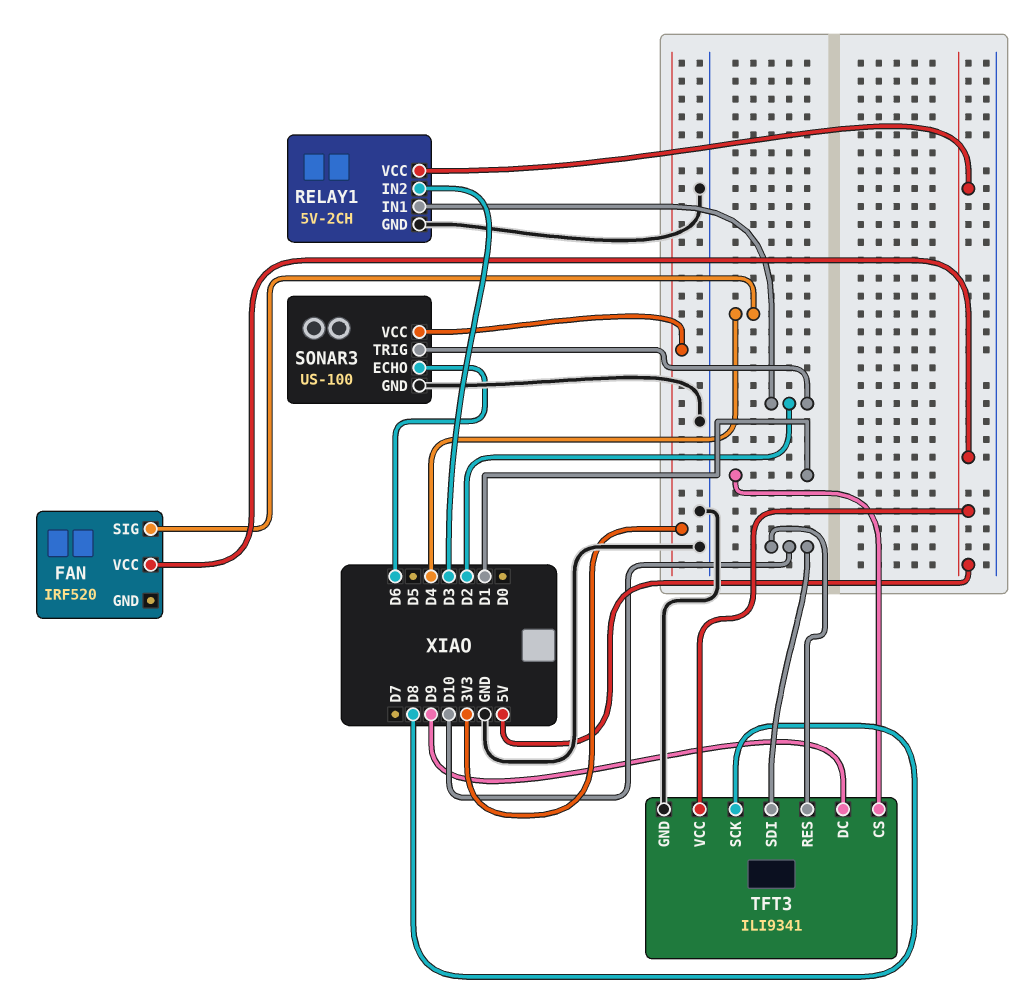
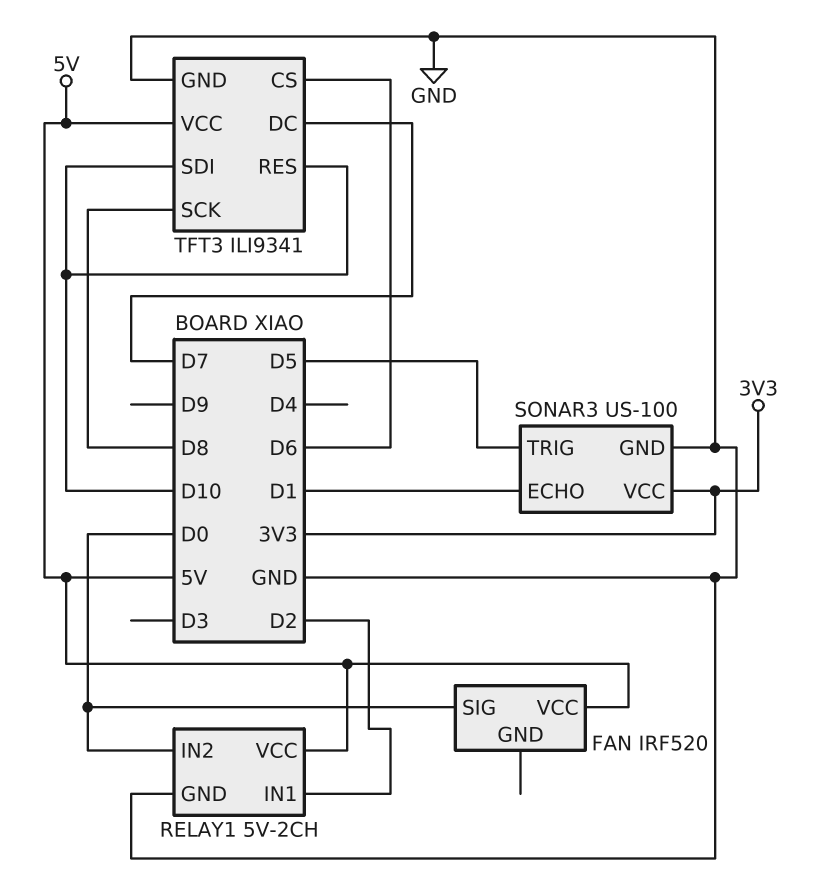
FAN pin SIG: D4 -> D0
RELAY1 pin IN2: D3 -> D0
SONAR3 pin ECHO: D6 -> D1
SONAR3 pin TRIG: D2 -> D5
TFT3 pin CS: D1 -> D6
TFT3 pin DC: D9 -> D7

